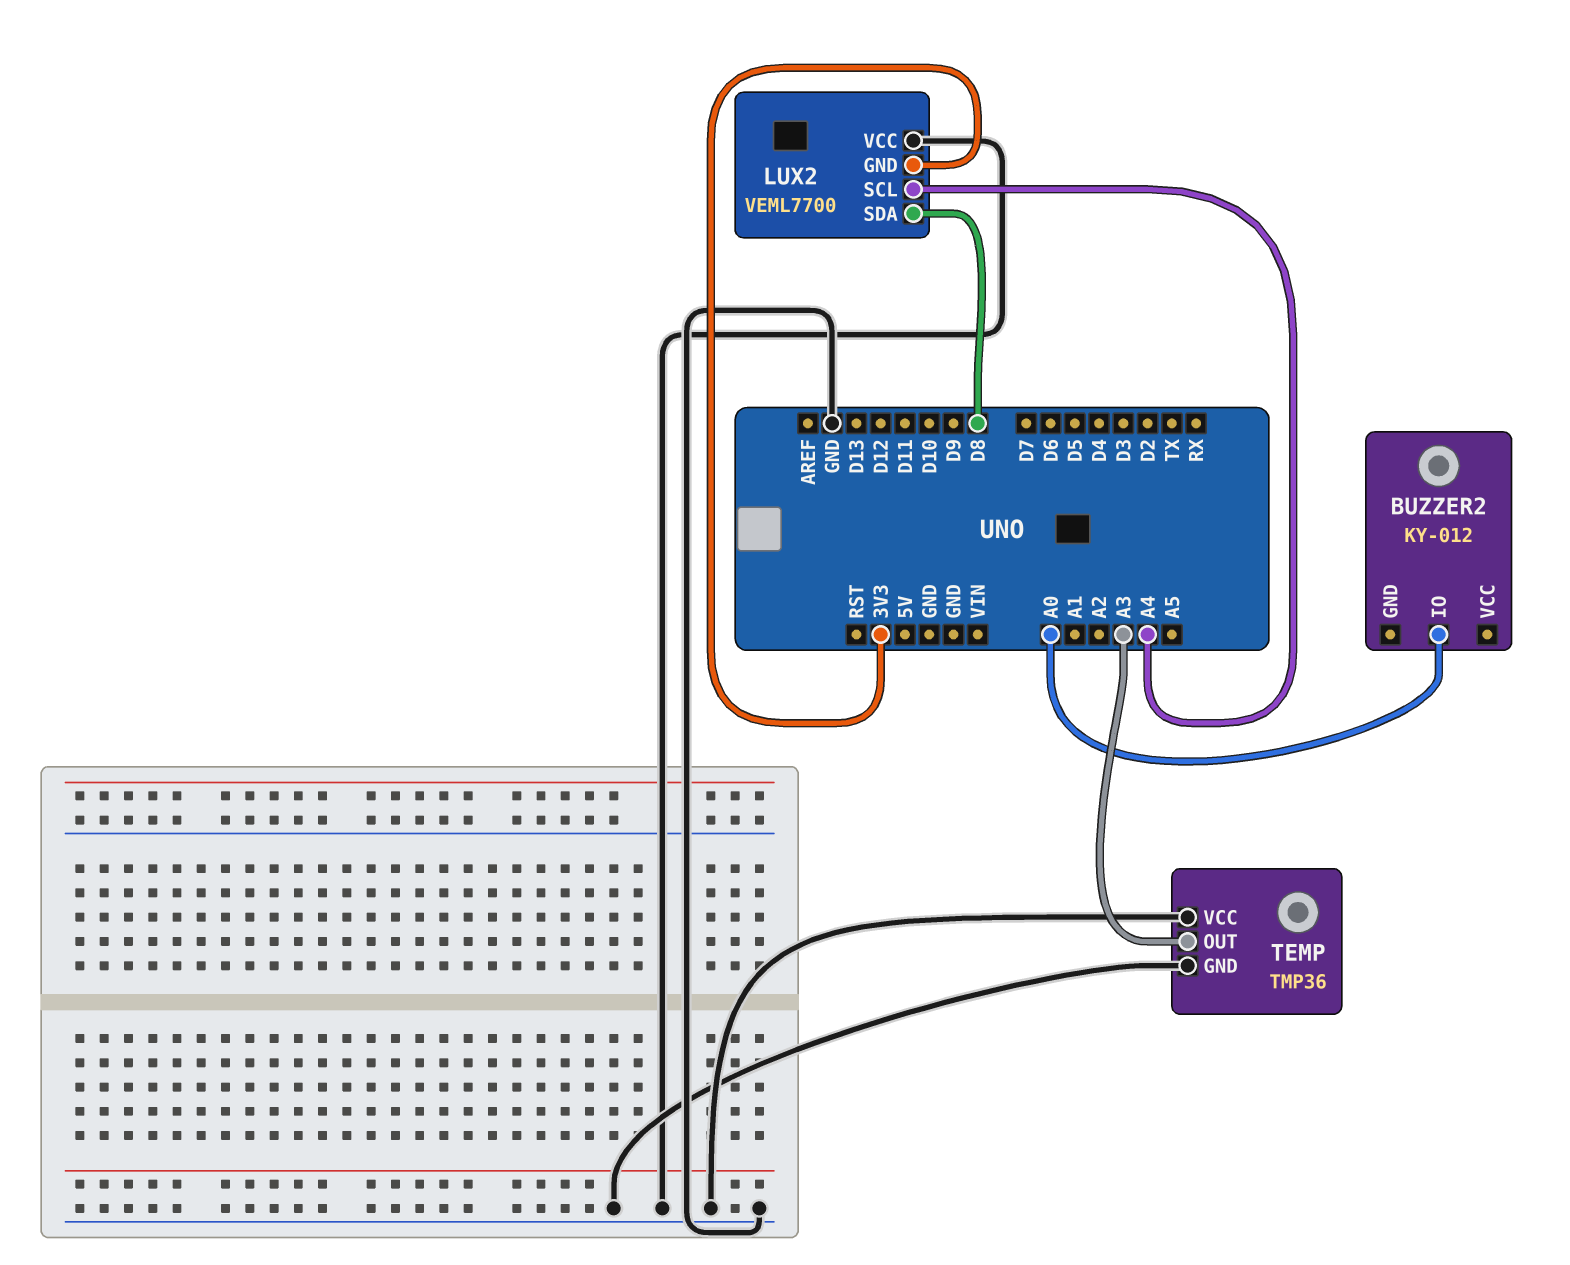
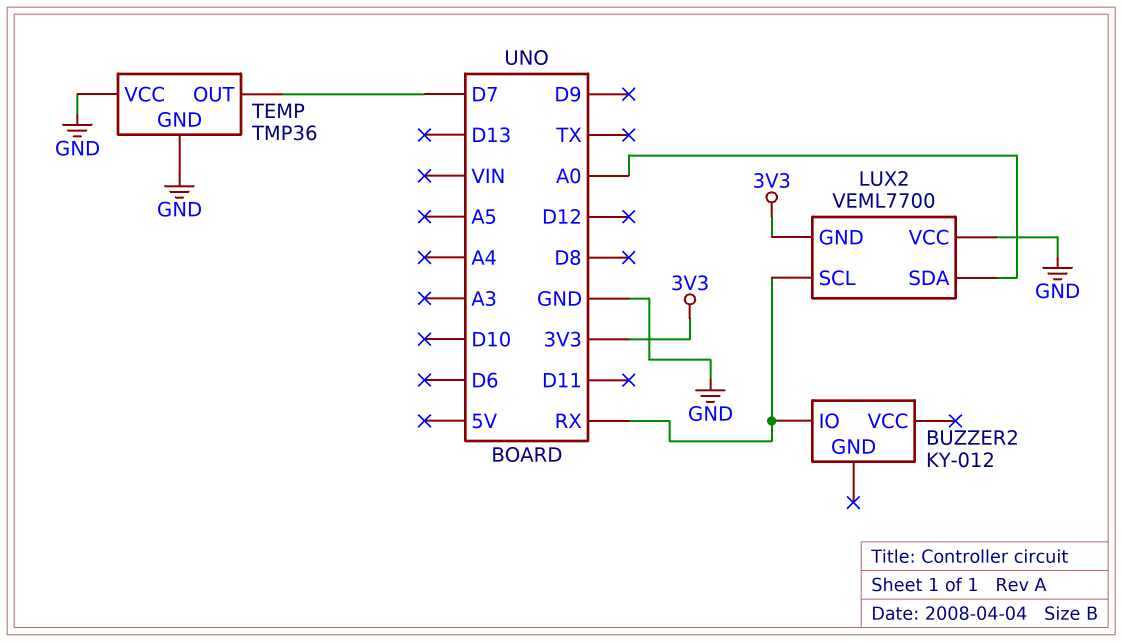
BUZZER2 pin IO: A0 -> RX
LUX2 pin SCL: A4 -> RX
LUX2 pin SDA: D8 -> A0
TEMP pin OUT: A3 -> D7

